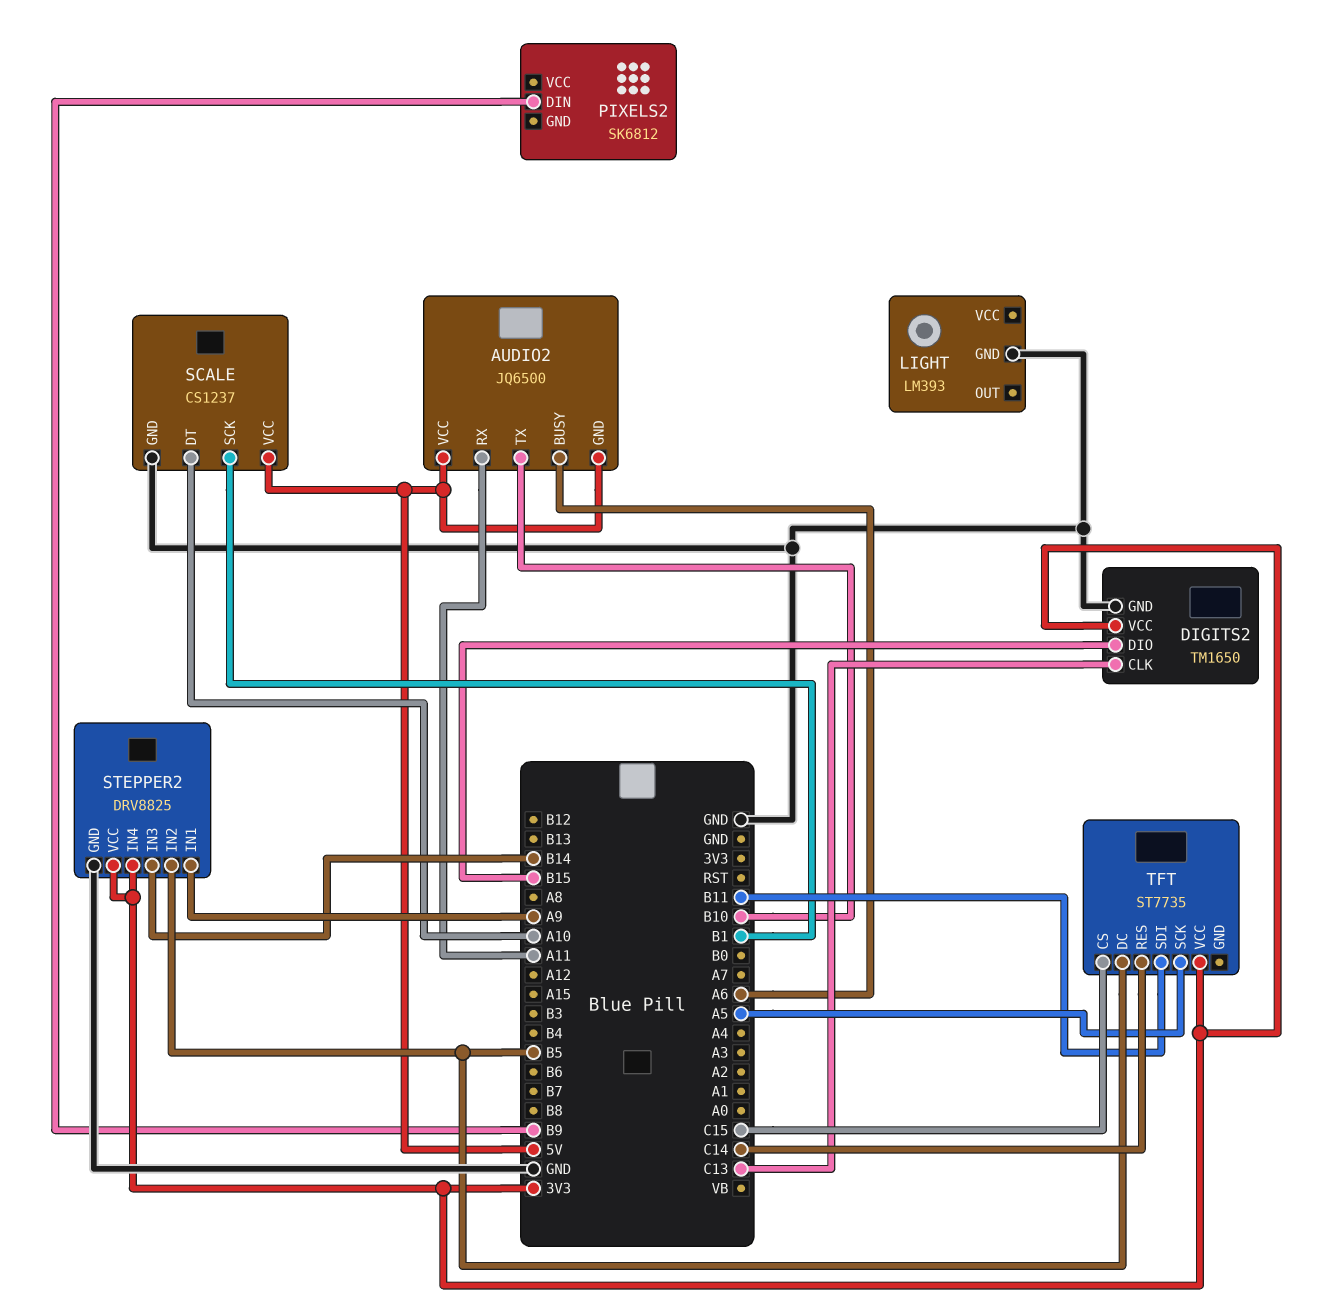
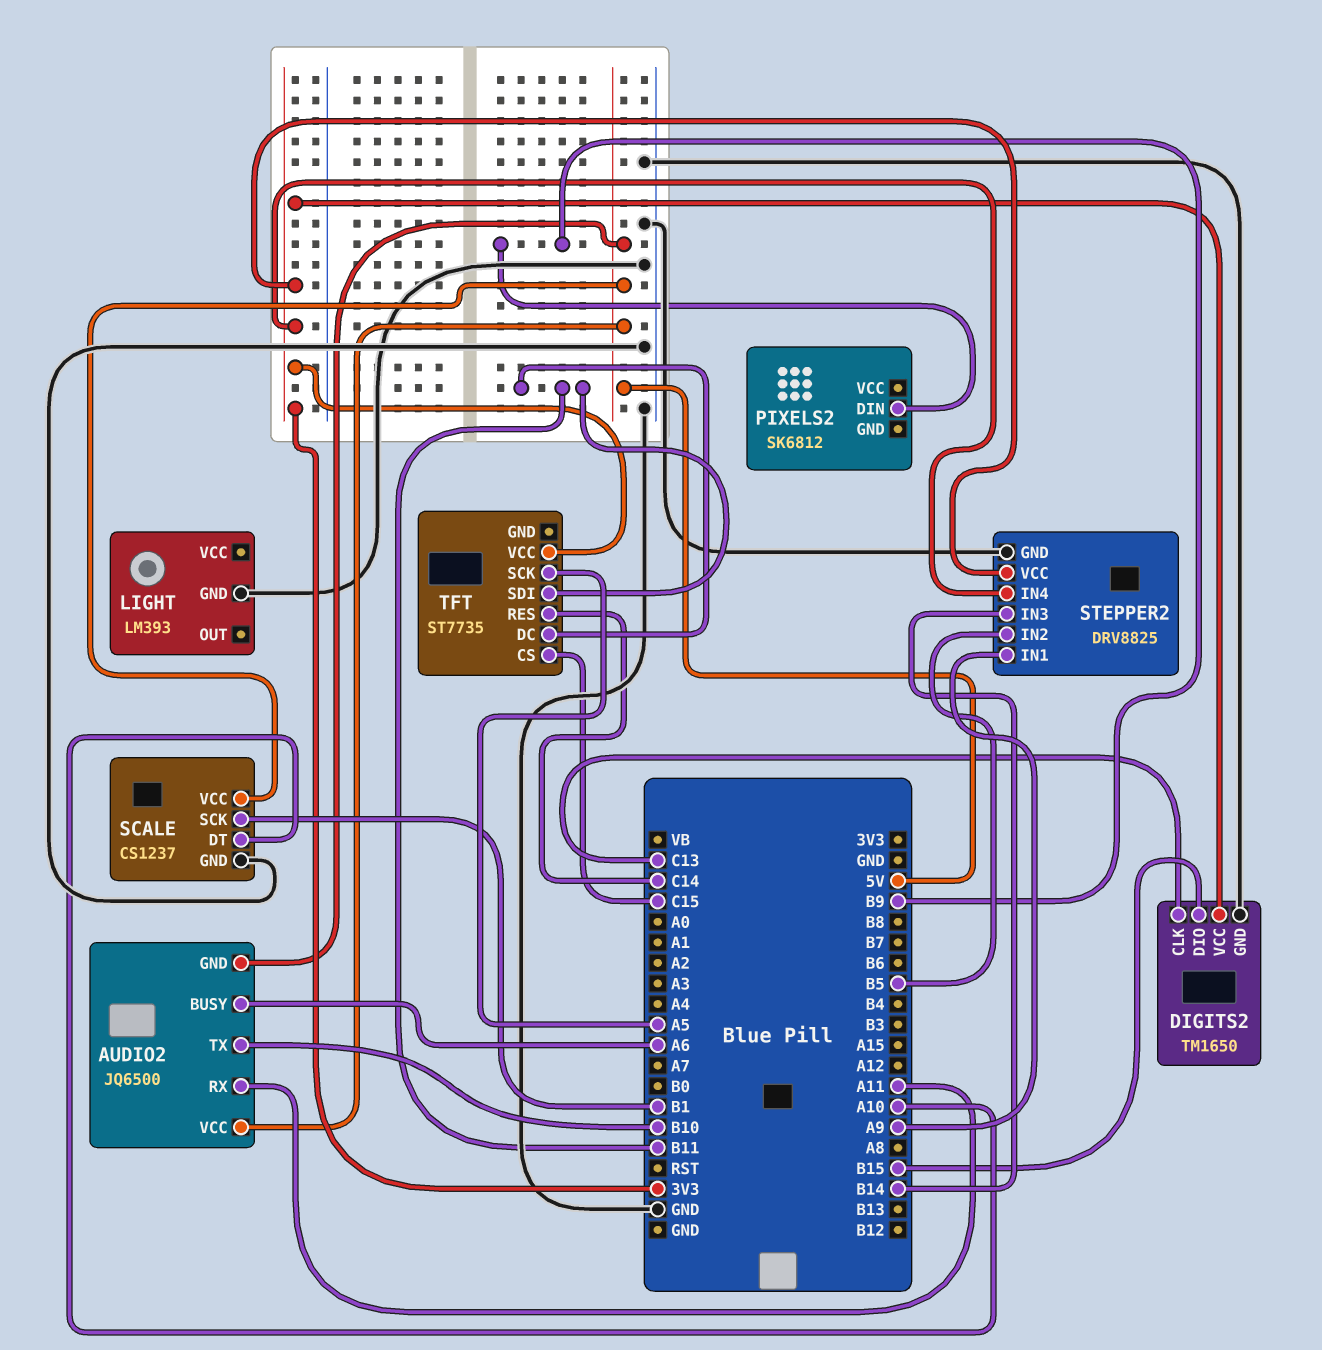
TFT pin DC: B5 -> B11

